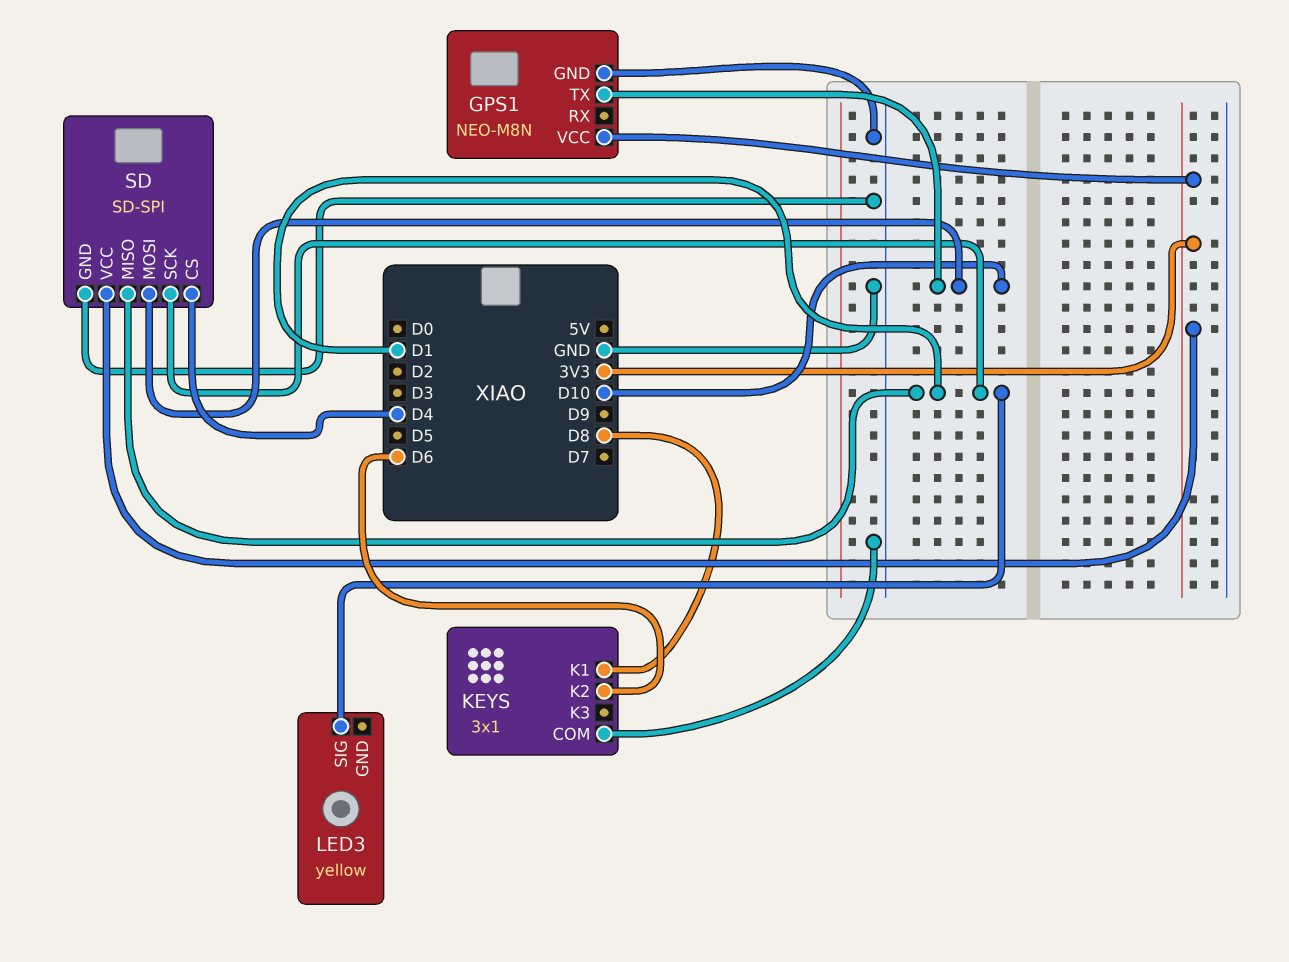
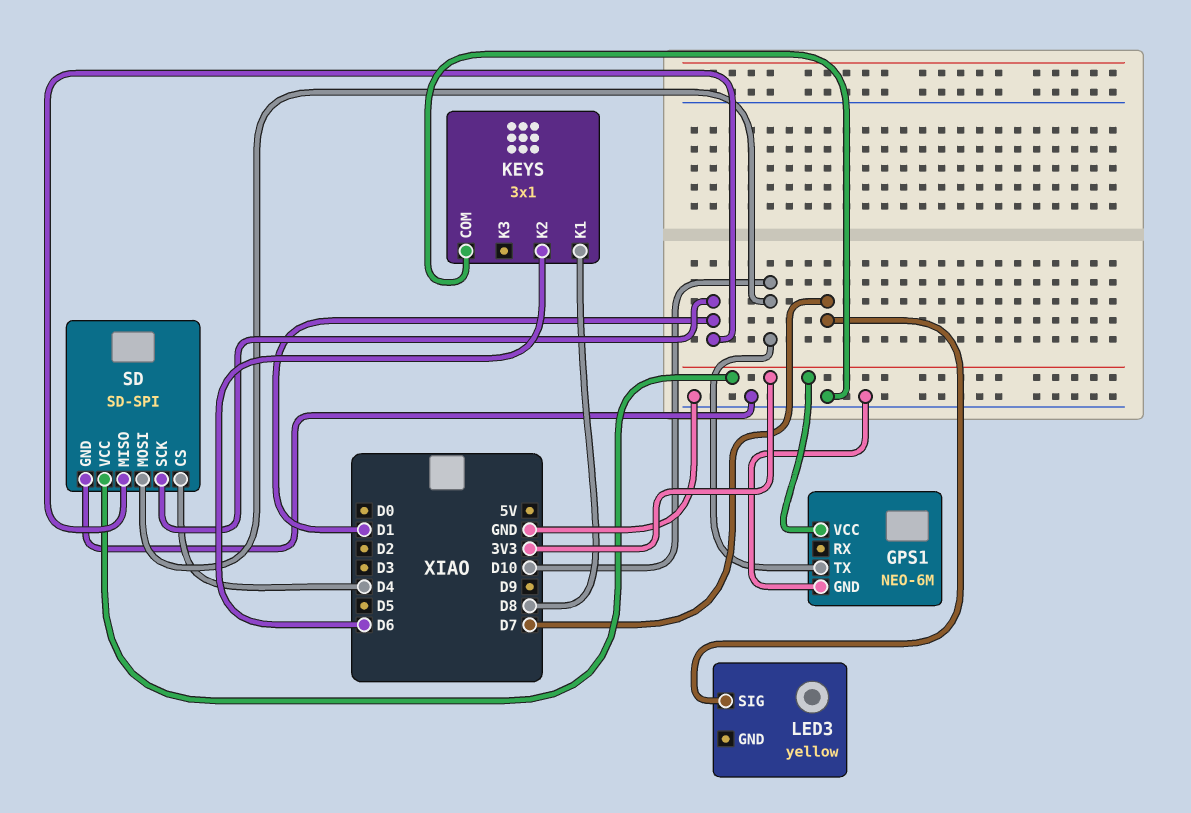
GPS1: NEO-M8N -> NEO-6M
LED3 pin SIG: D1 -> D7

